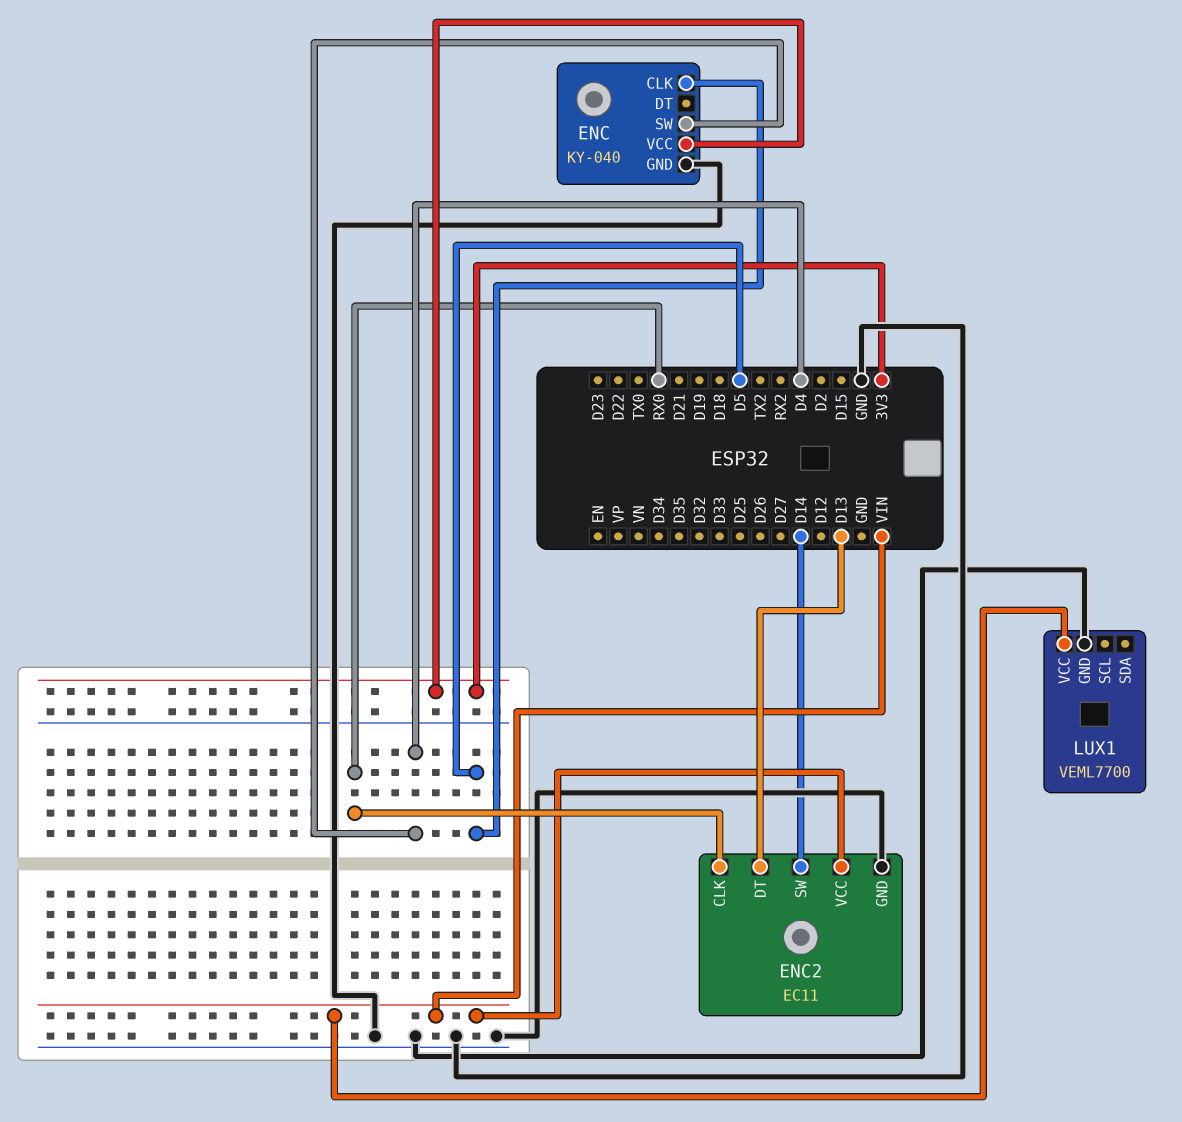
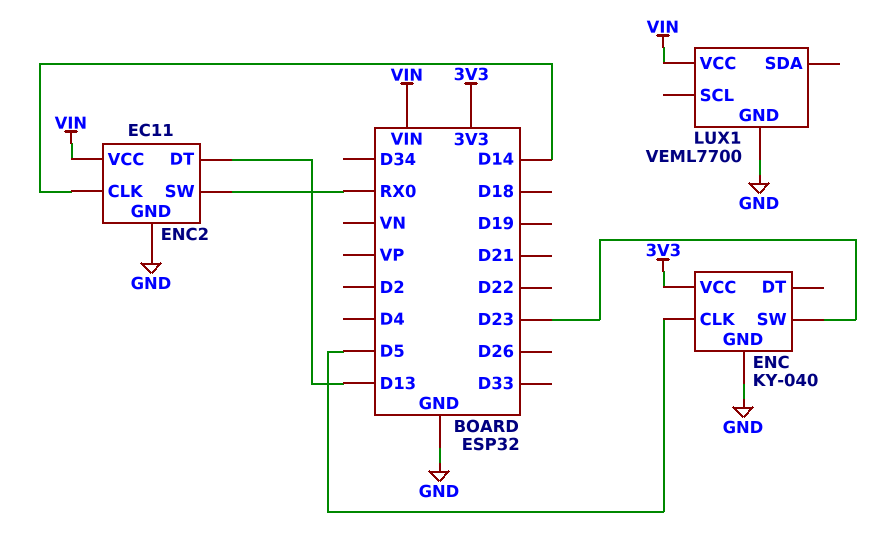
ENC pin SW: D4 -> D23
ENC2 pin CLK: RX0 -> D14
ENC2 pin SW: D14 -> RX0

